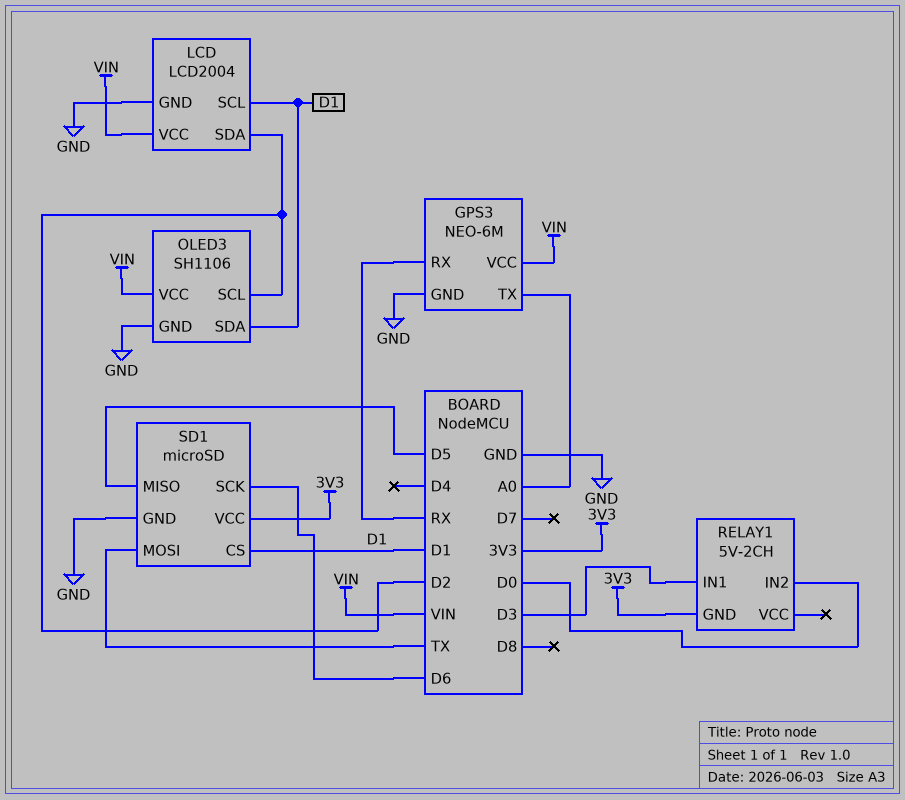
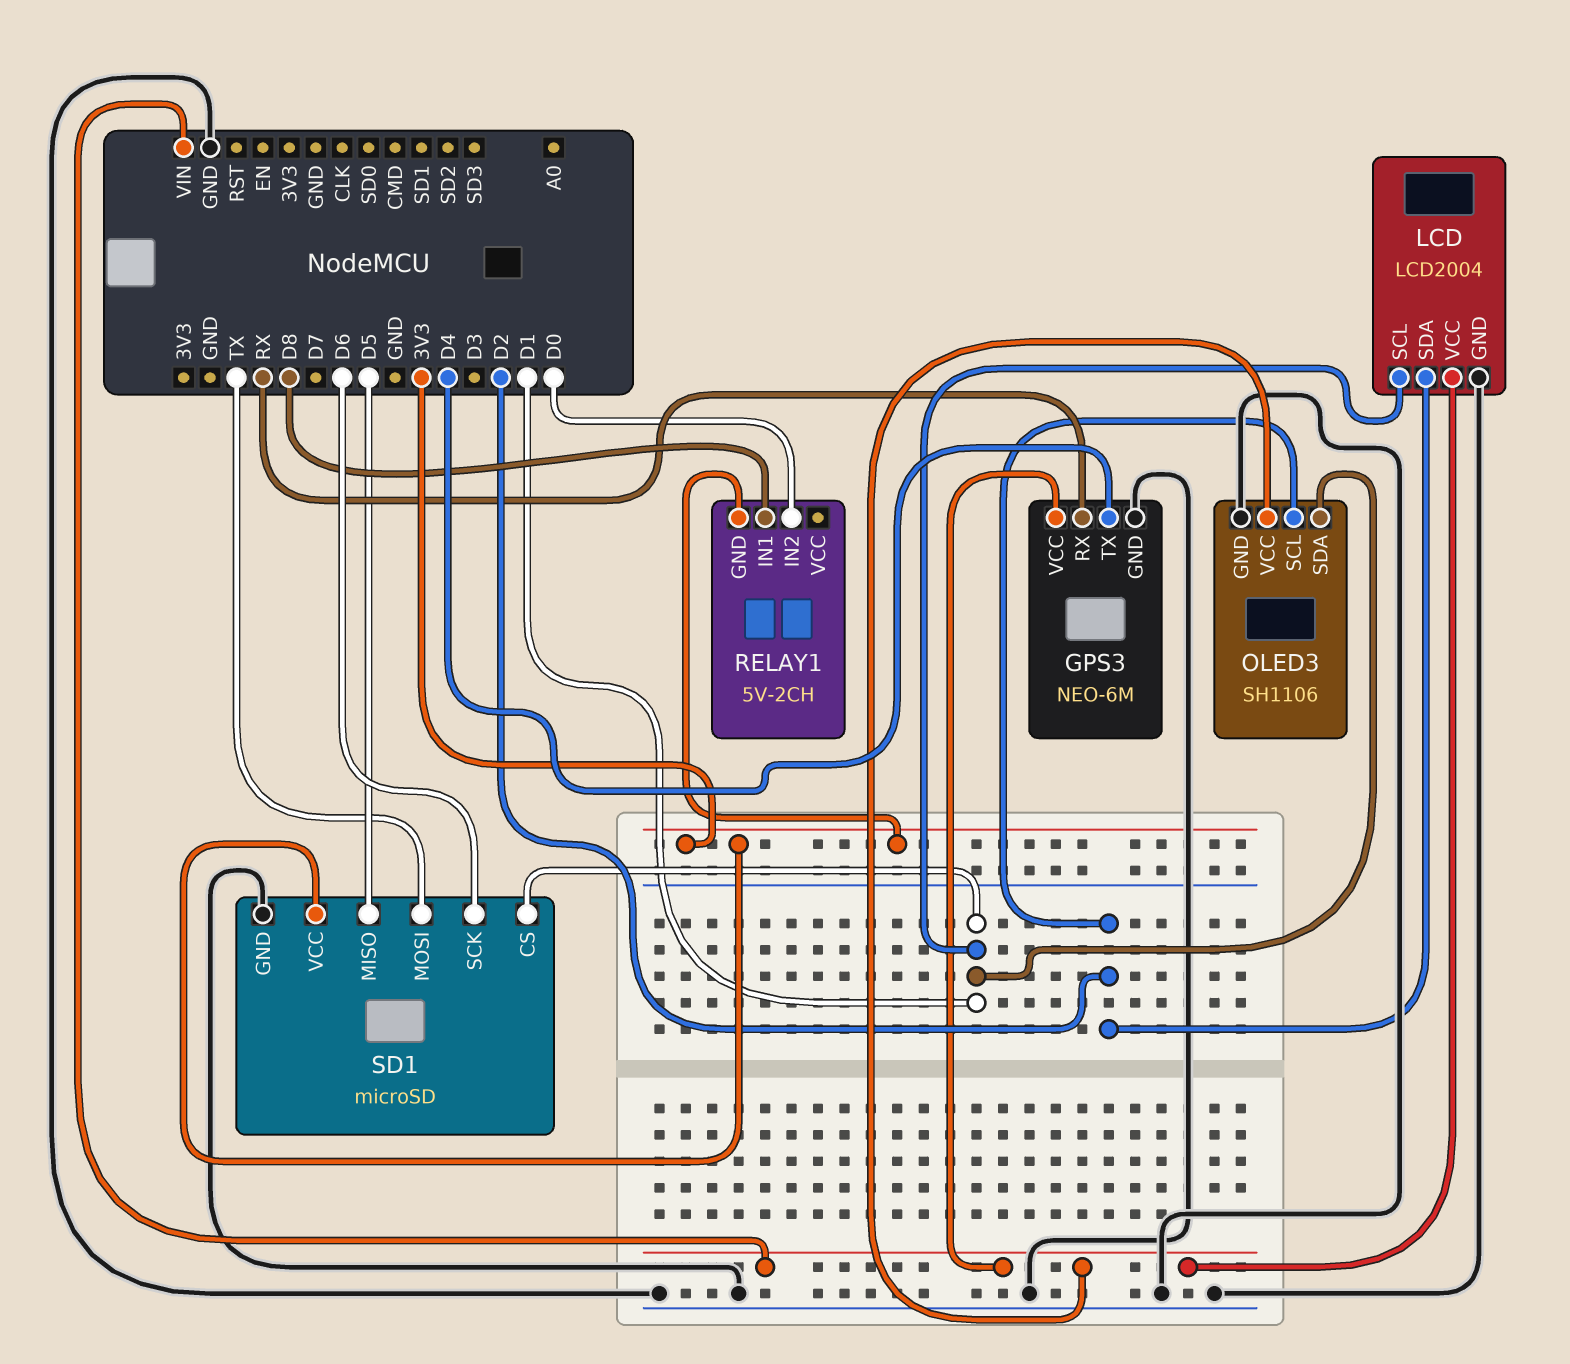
GPS3 pin TX: A0 -> D4
RELAY1 pin IN1: D3 -> D8

